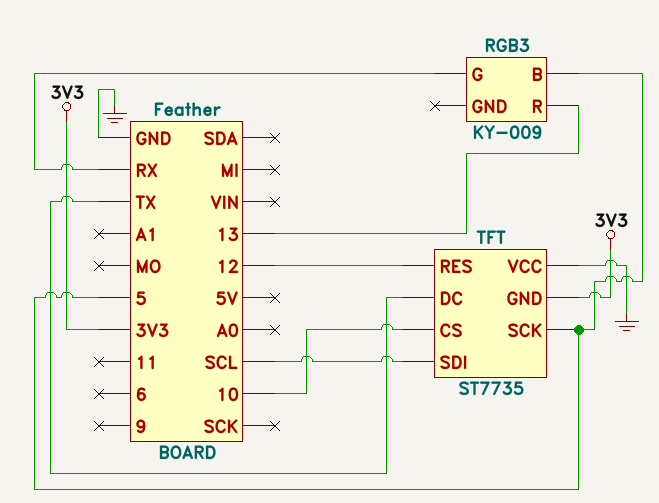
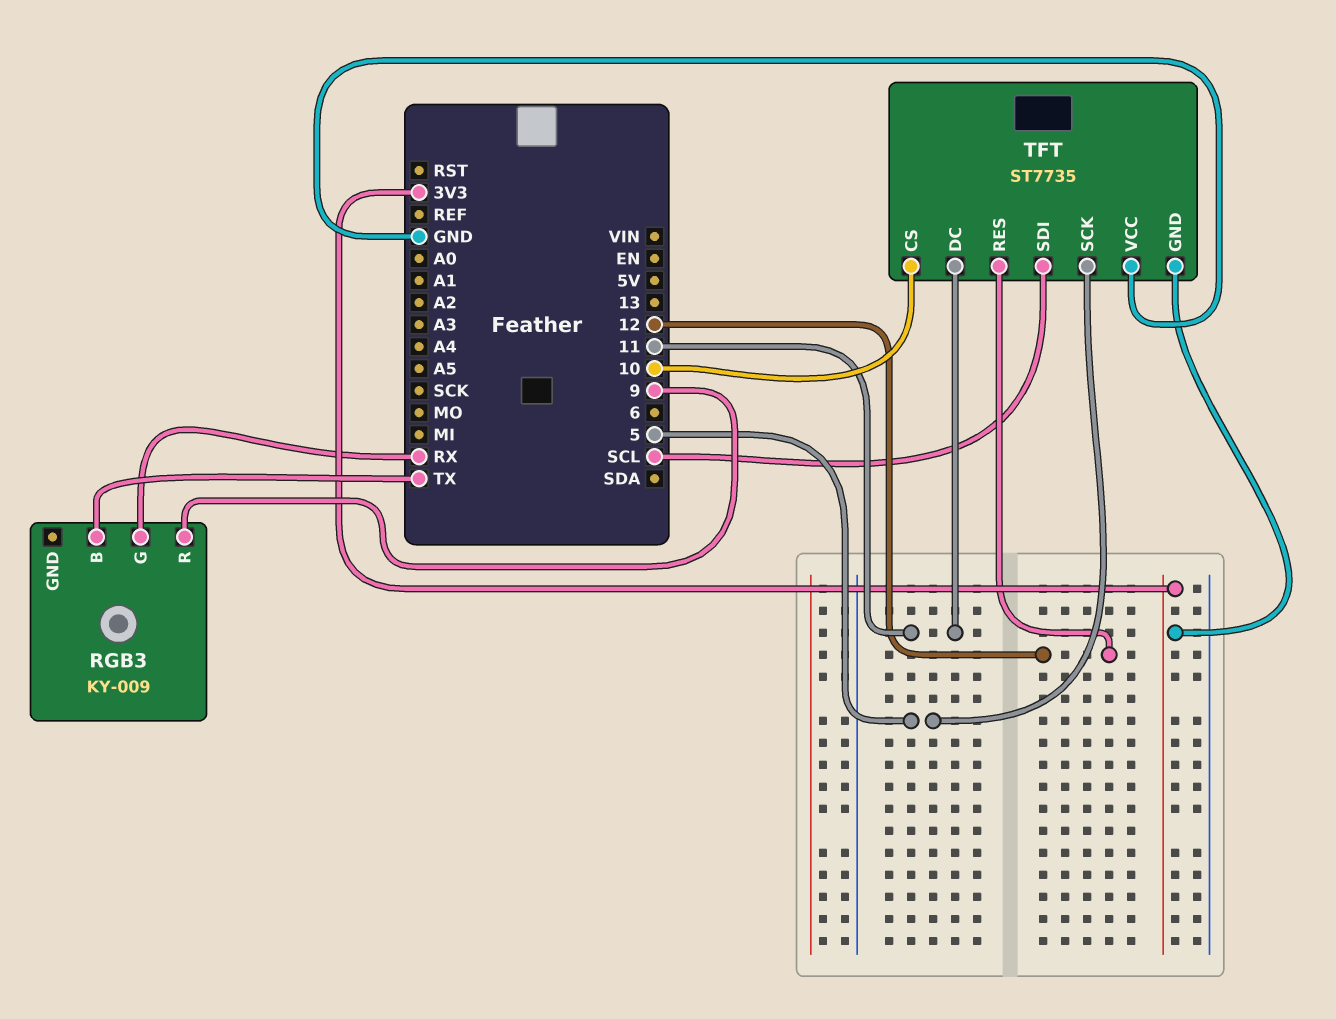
RGB3 pin B: 5 -> TX
RGB3 pin R: 13 -> 9
TFT pin DC: TX -> 11

